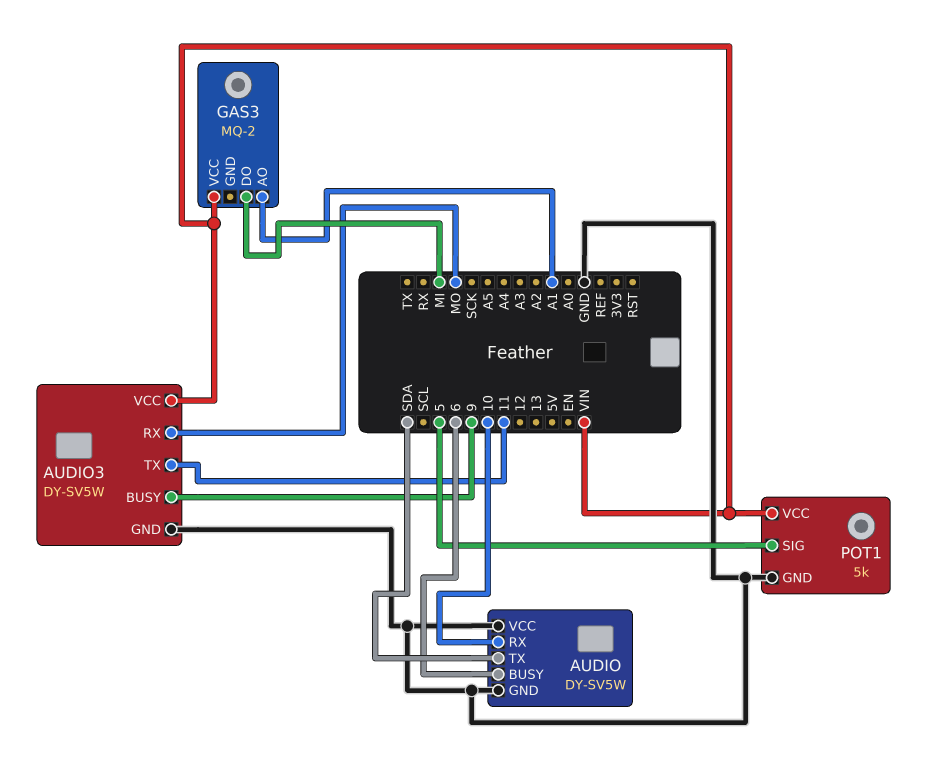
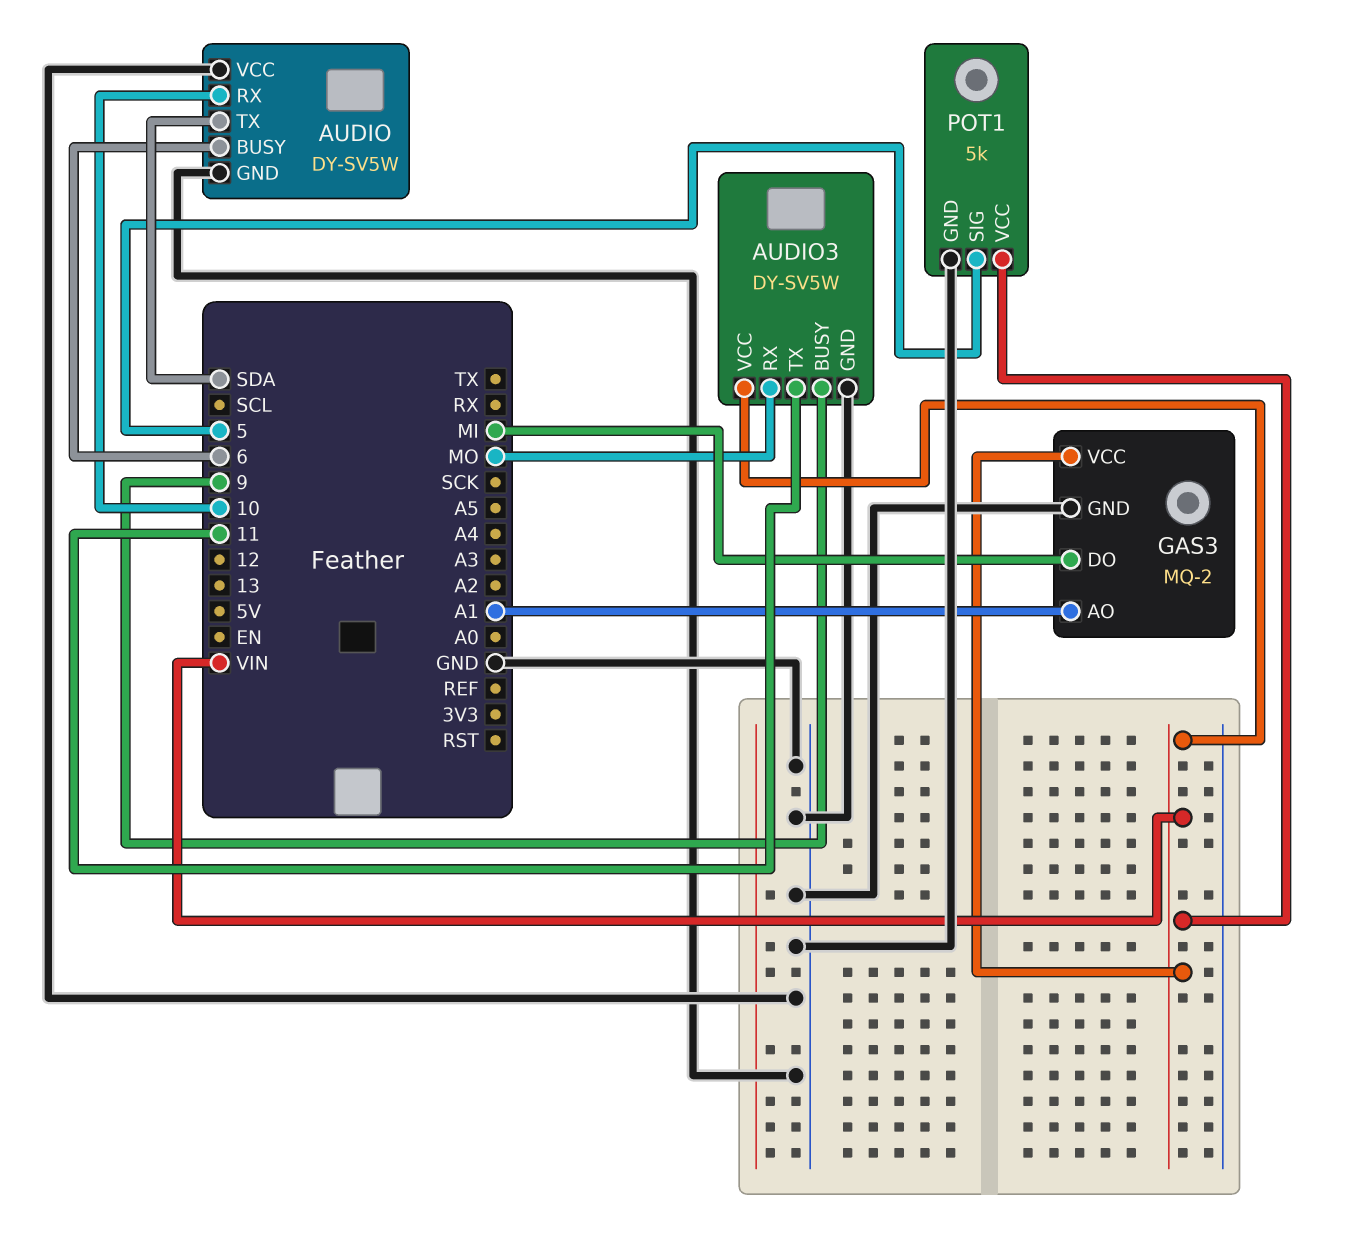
GAS3 pin GND: none -> GND

